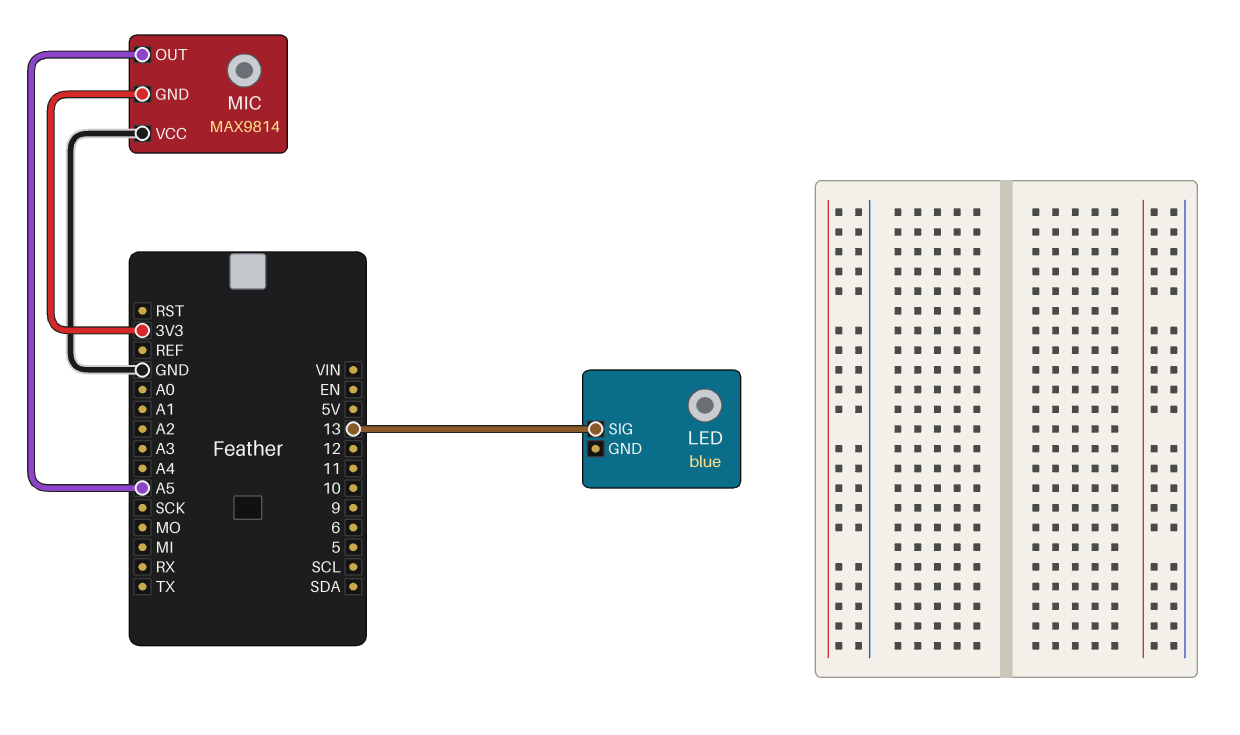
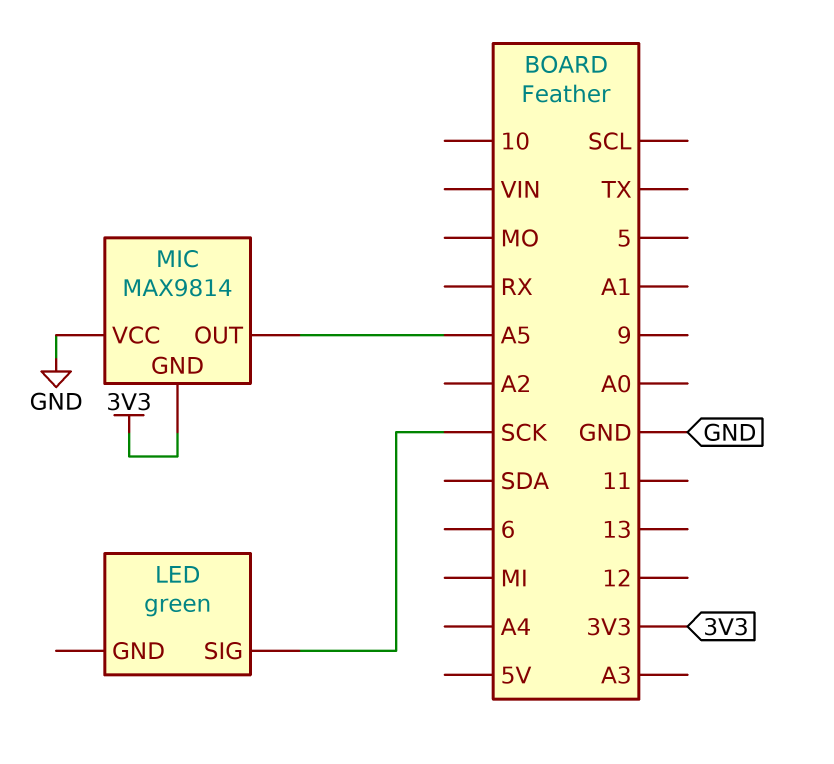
LED: blue -> green
LED pin SIG: 13 -> SCK

